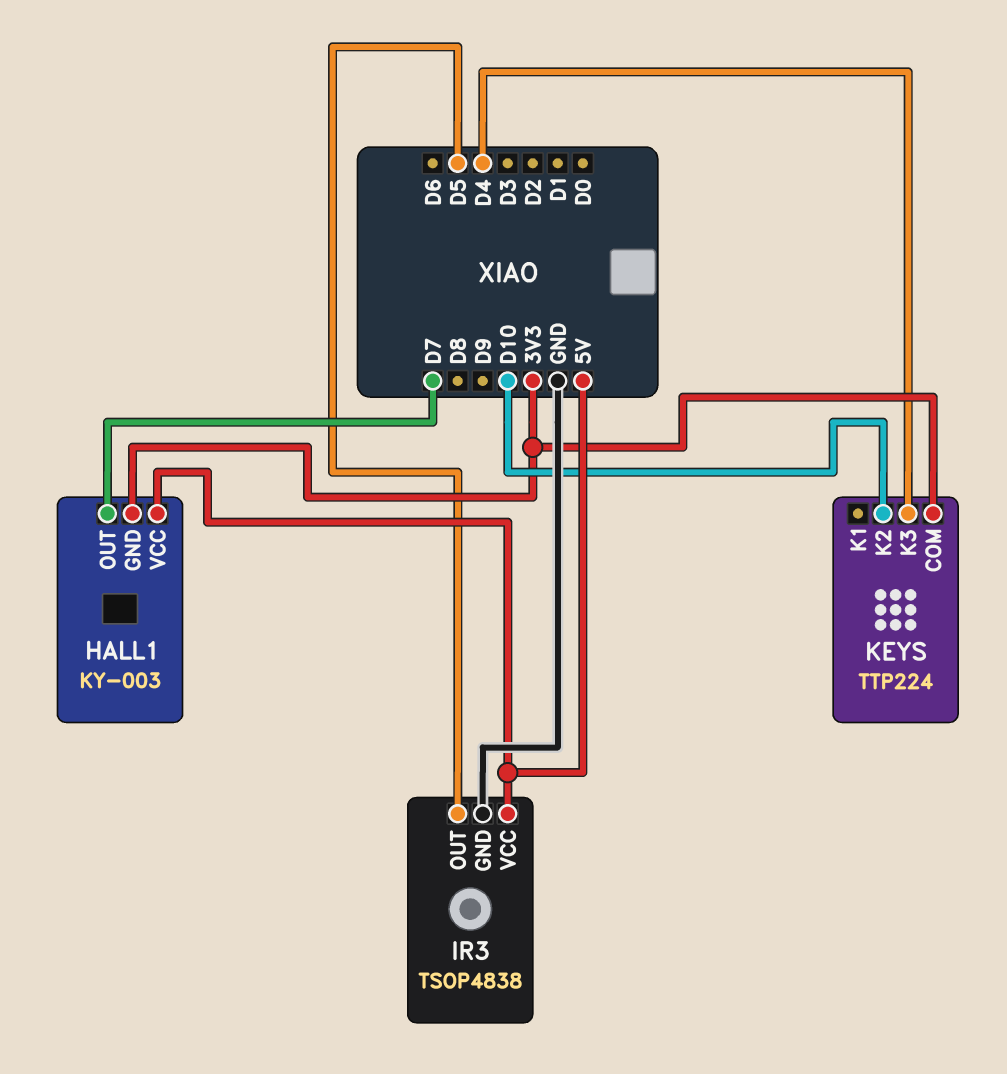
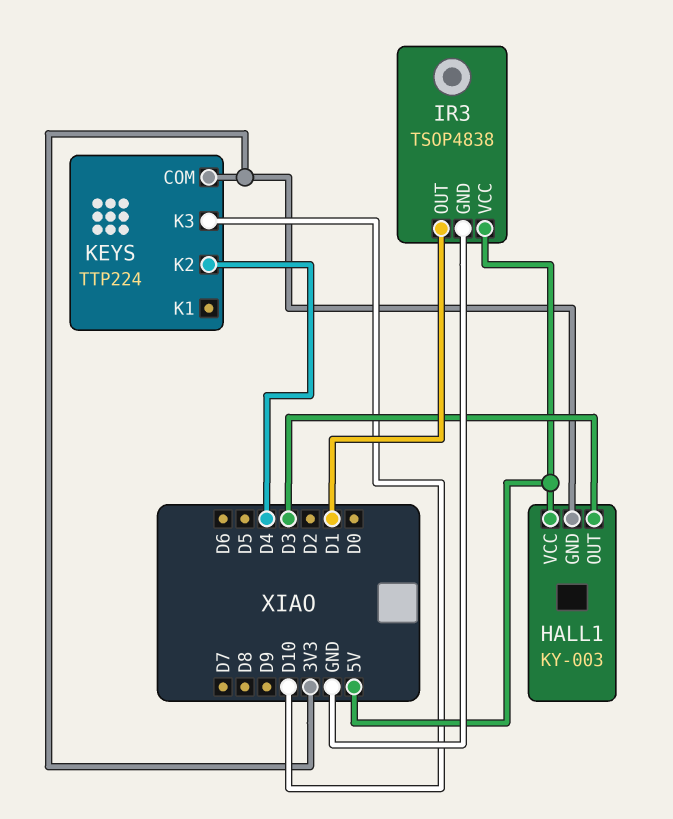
HALL1 pin OUT: D7 -> D3
IR3 pin OUT: D5 -> D1
KEYS pin K2: D10 -> D4
KEYS pin K3: D4 -> D10

